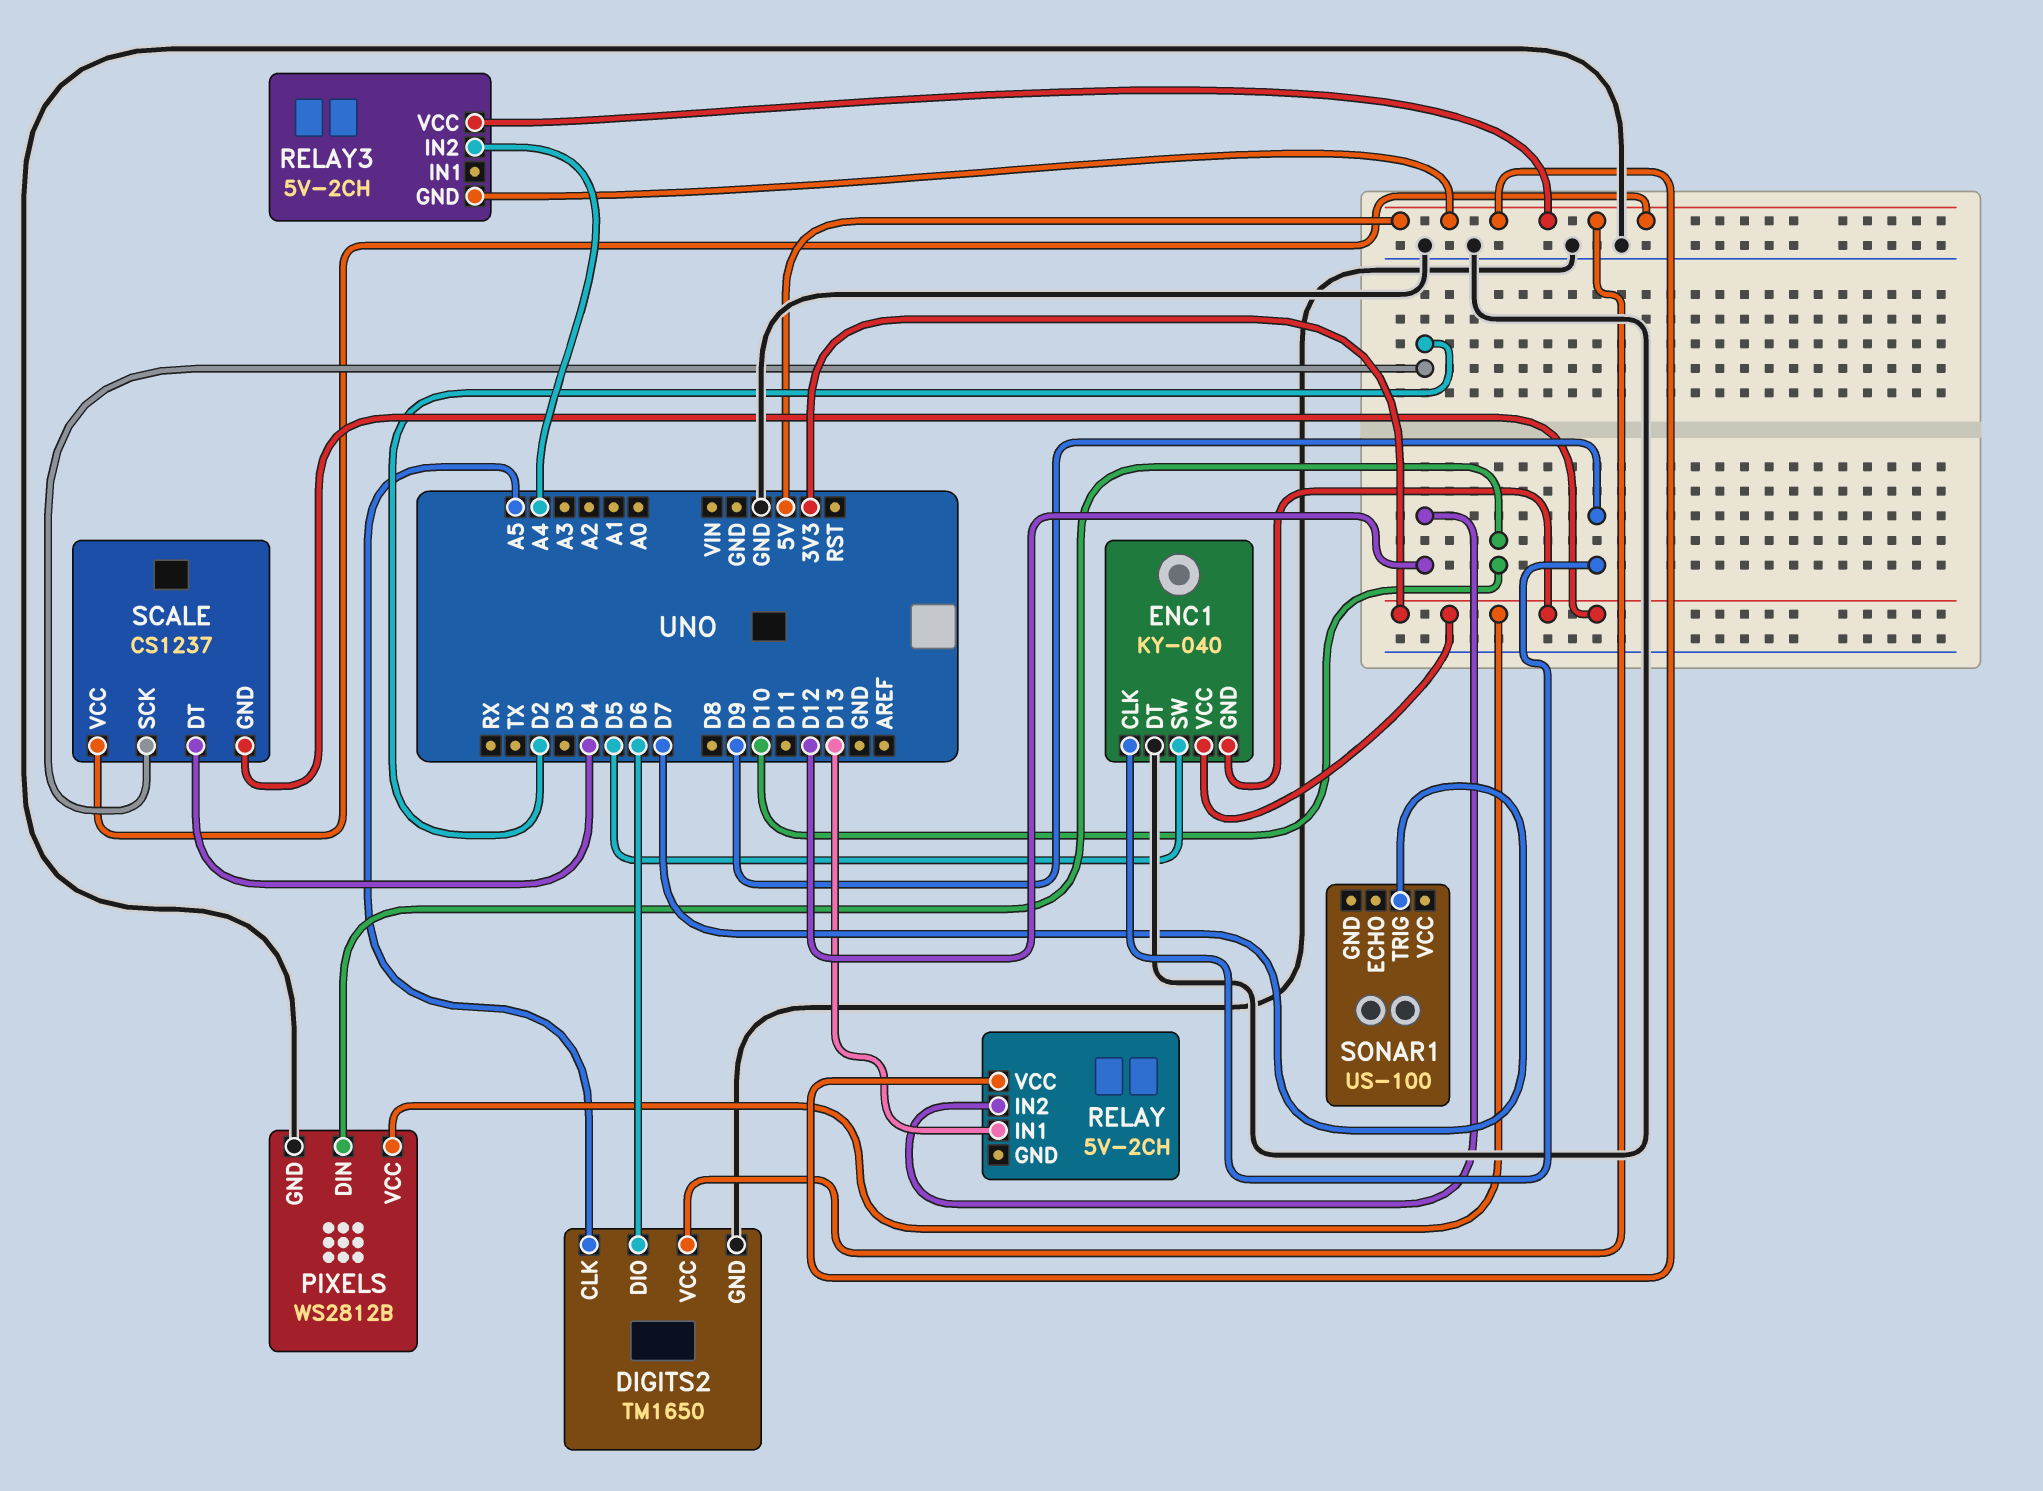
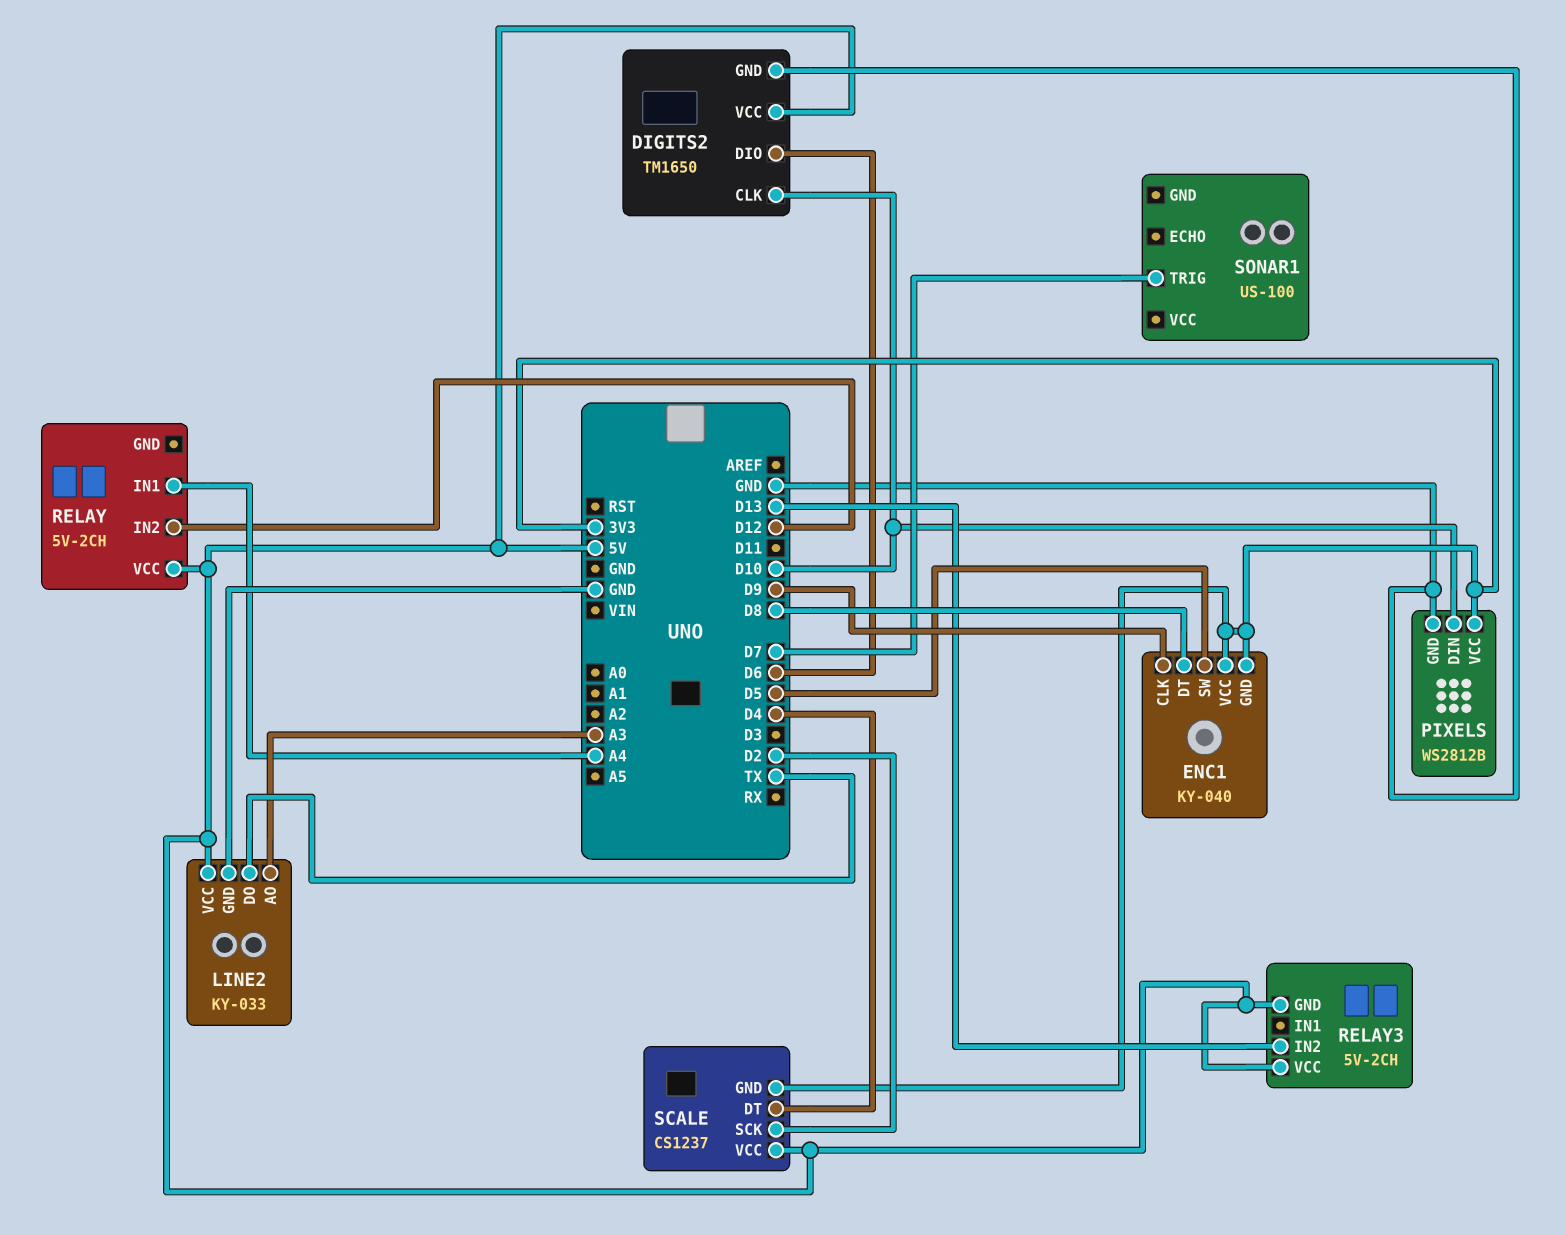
DIGITS2 pin CLK: A5 -> D10
ENC1 pin DT: GND -> D8
LINE2: none -> KY-033
LINE2 pin AO: none -> A3
LINE2 pin DO: none -> TX
LINE2 pin GND: none -> GND
LINE2 pin VCC: none -> 5V
RELAY pin IN1: D13 -> A4
RELAY3 pin IN2: A4 -> D13

